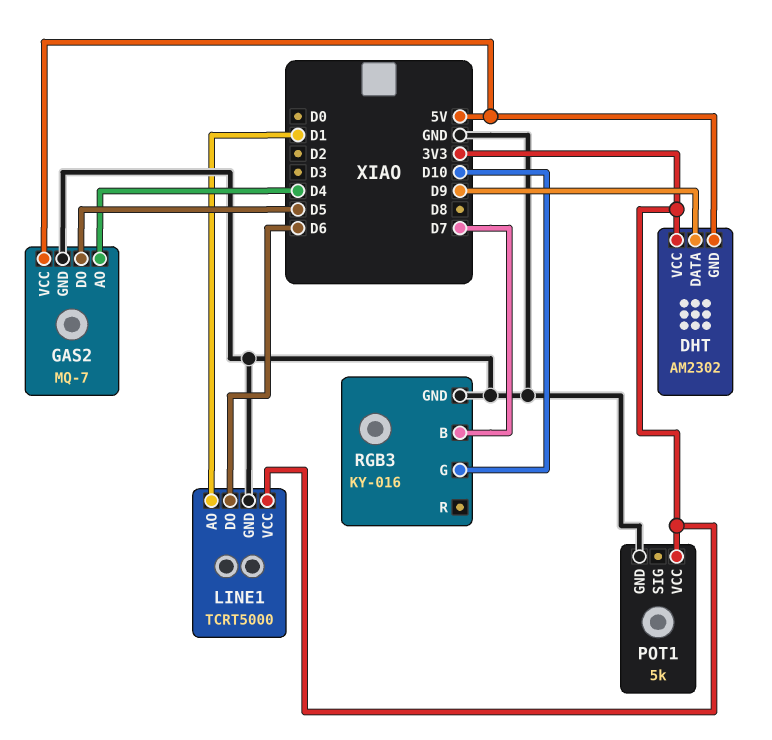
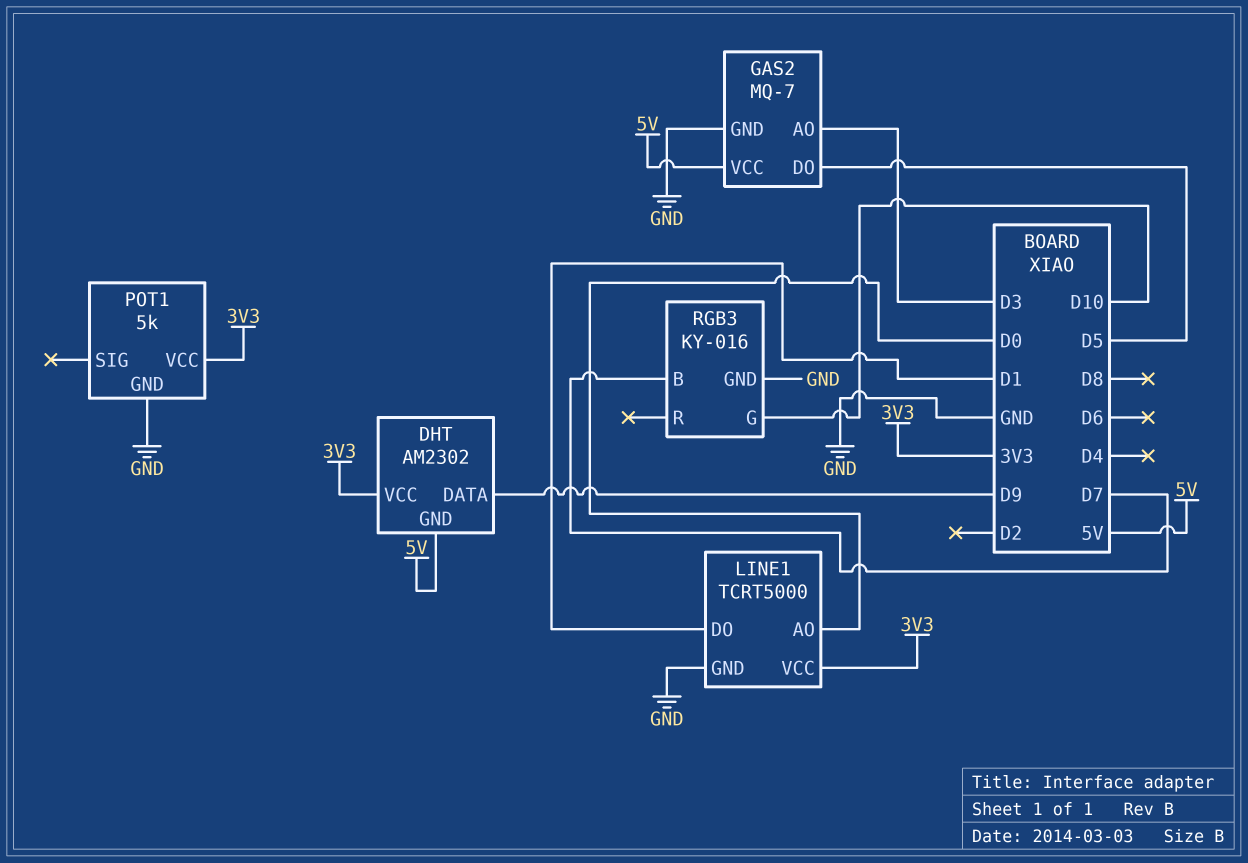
GAS2 pin AO: D4 -> D3
LINE1 pin AO: D1 -> D0
LINE1 pin DO: D6 -> D1

